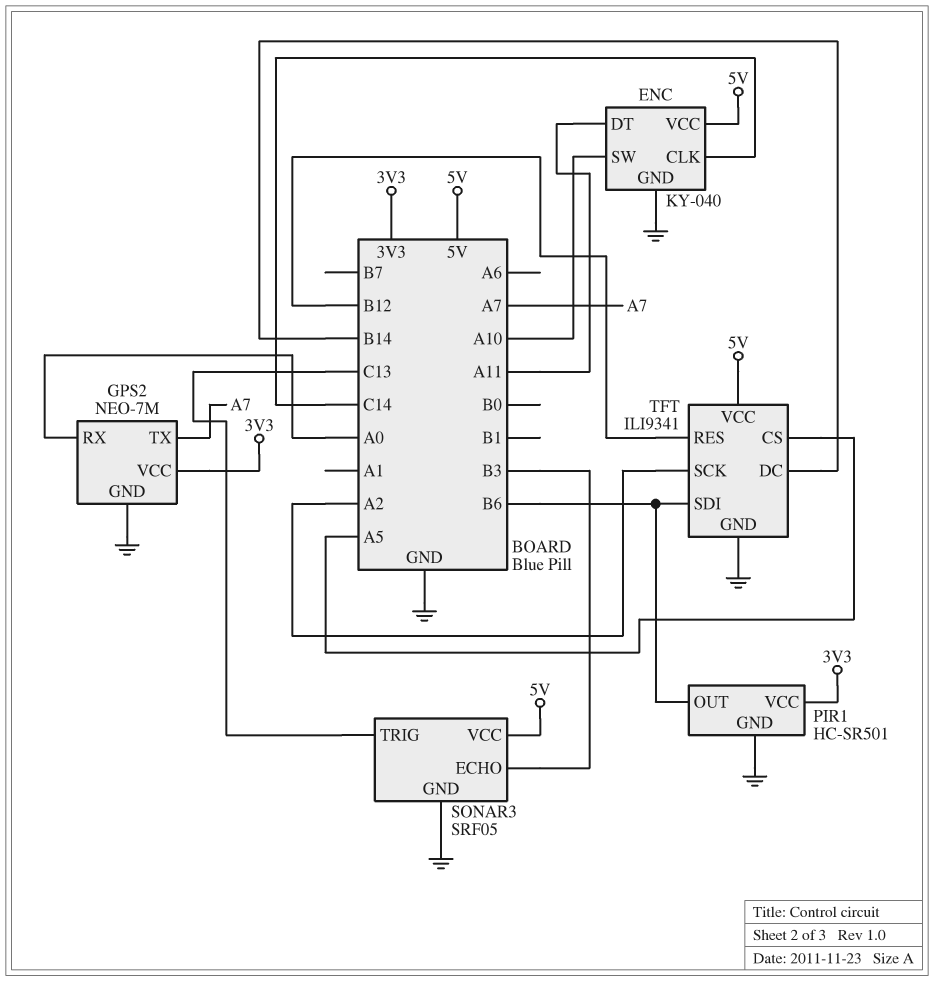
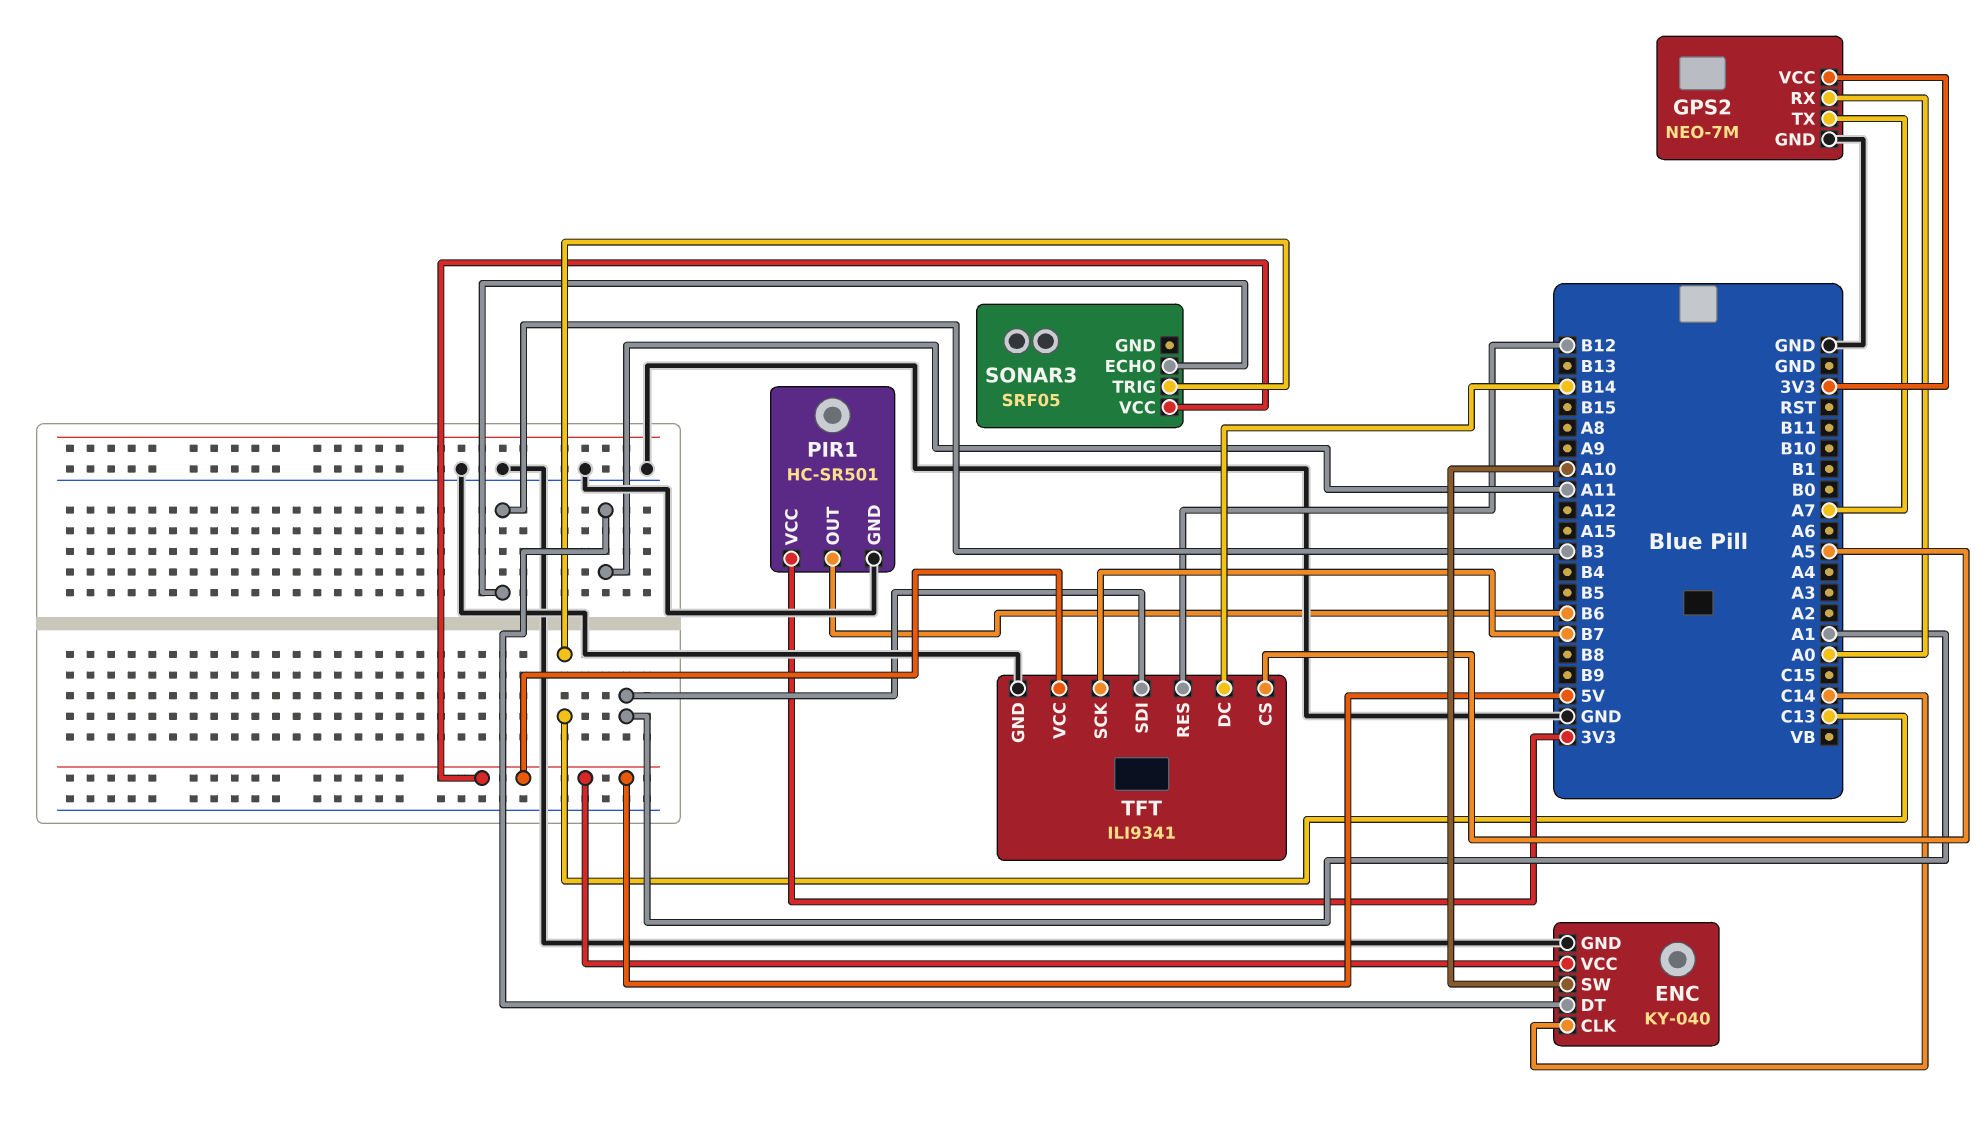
SONAR3 pin GND: GND -> none
TFT pin SCK: A2 -> B7
TFT pin SDI: B6 -> A1

